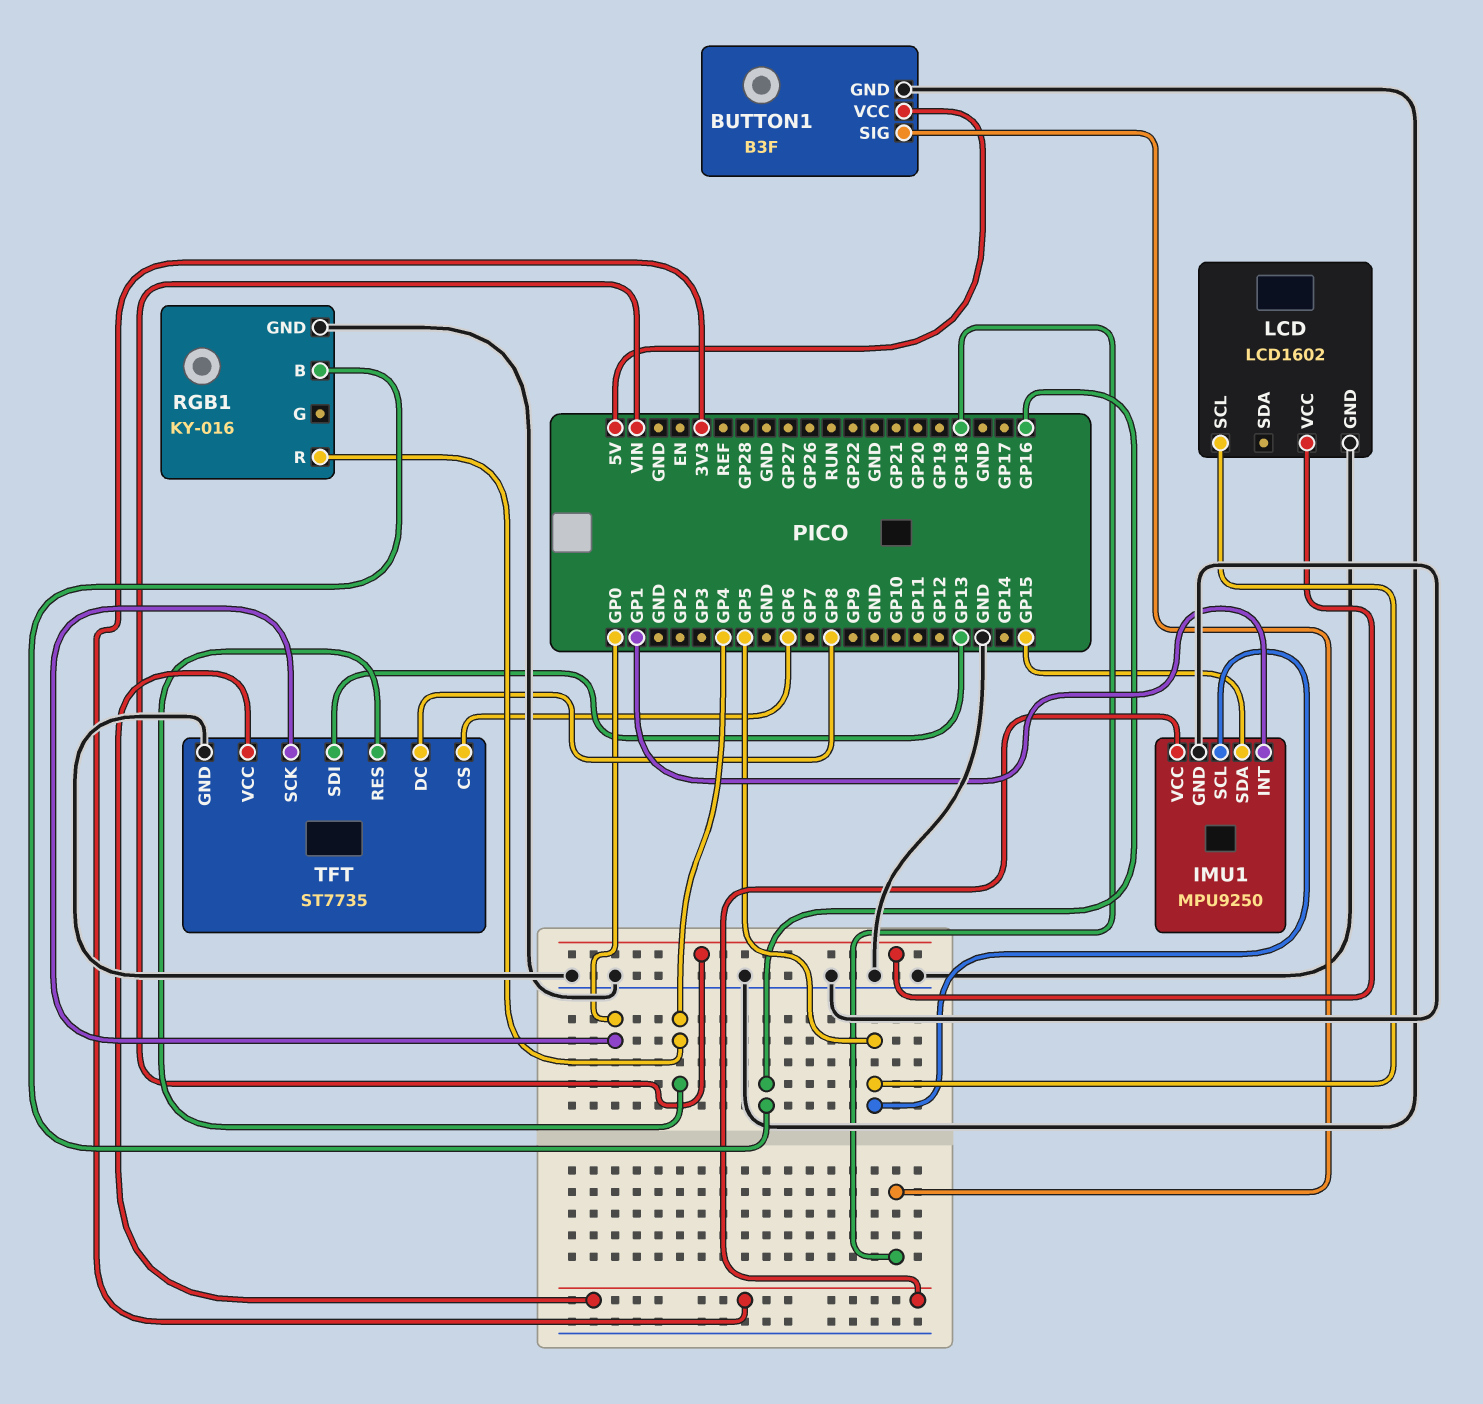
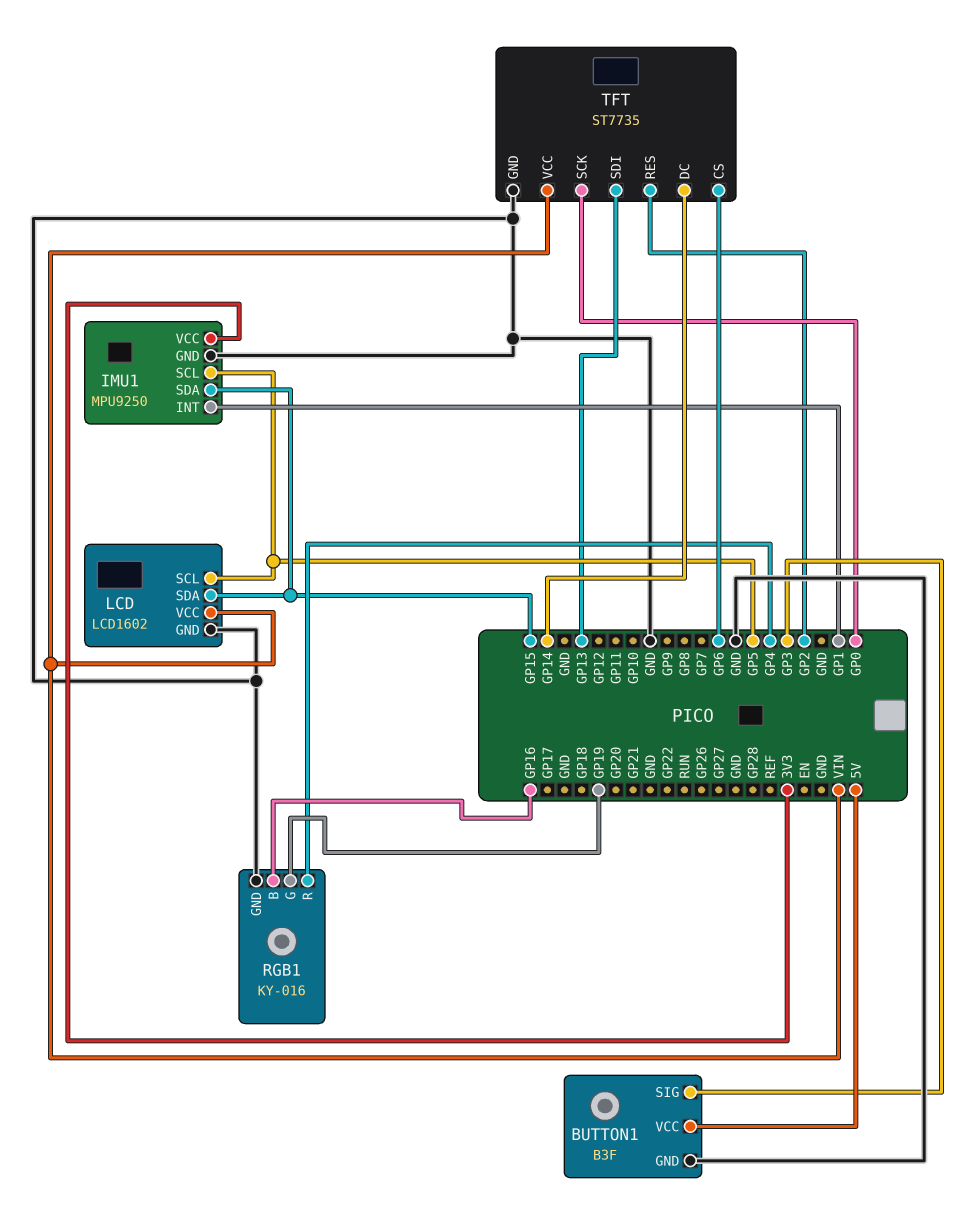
BUTTON1 pin SIG: GP18 -> GP3
LCD pin SDA: none -> GP15
RGB1 pin G: none -> GP19
TFT pin DC: GP8 -> GP14
TFT pin RES: GP4 -> GP2
TFT pin VCC: 3V3 -> VIN

